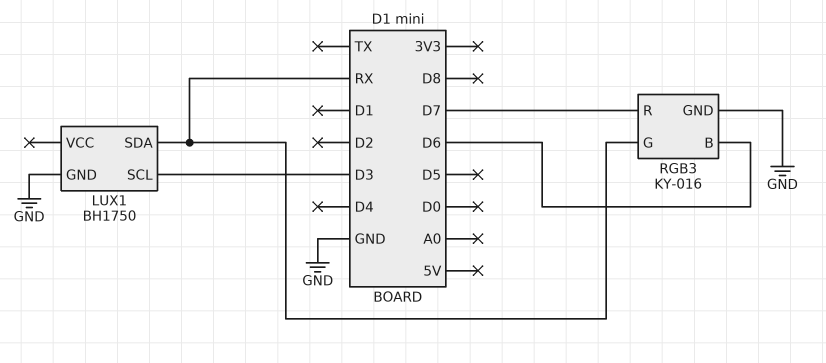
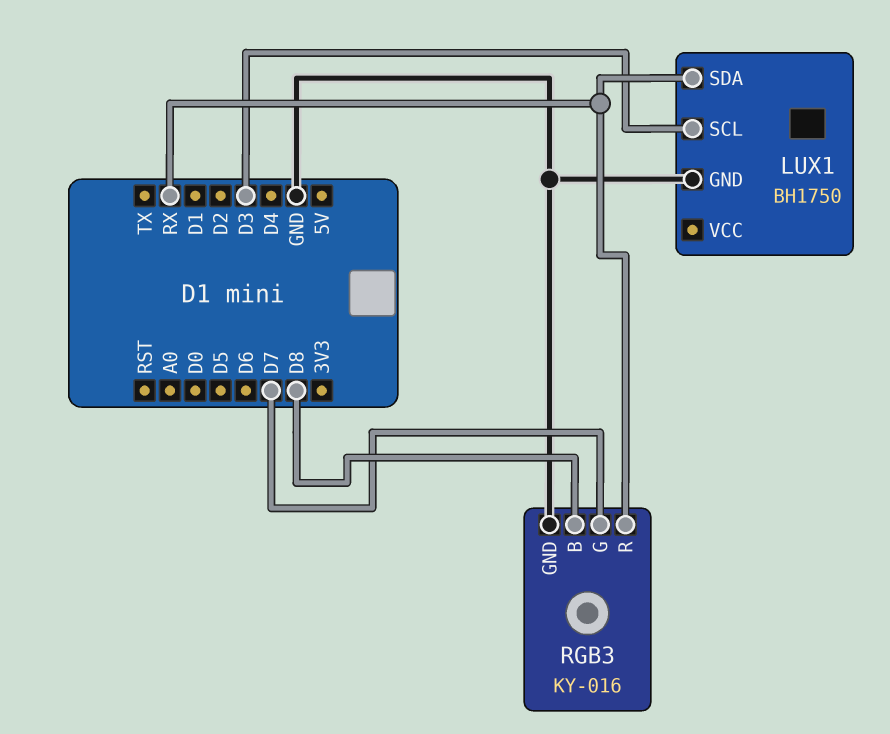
RGB3 pin B: D6 -> D8
RGB3 pin G: RX -> D7
RGB3 pin R: D7 -> RX

